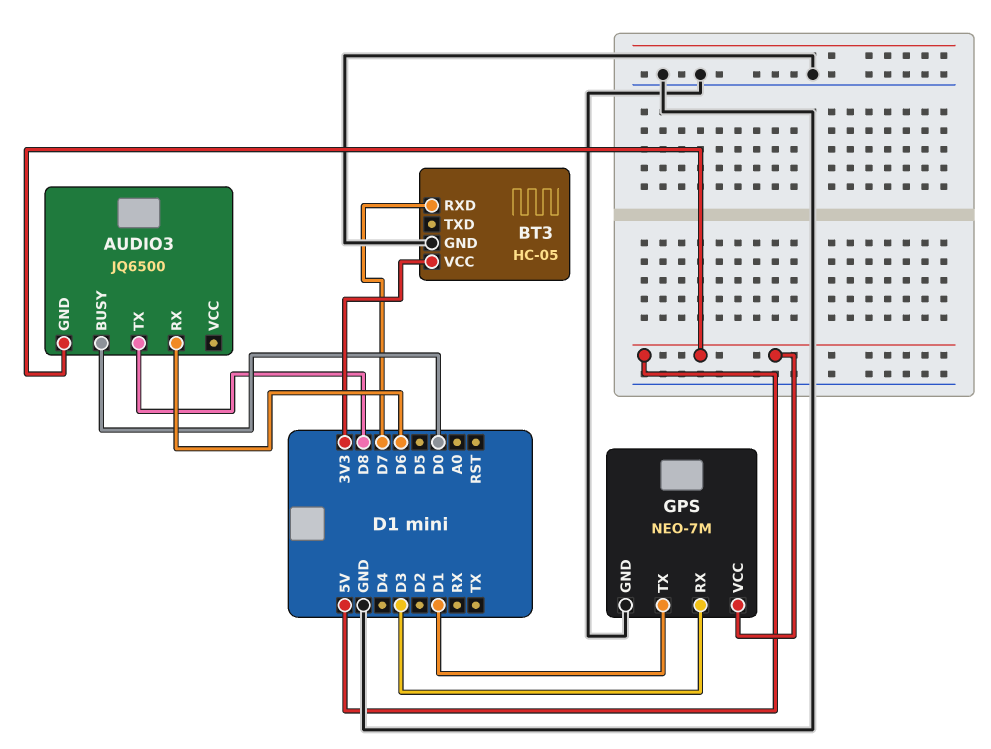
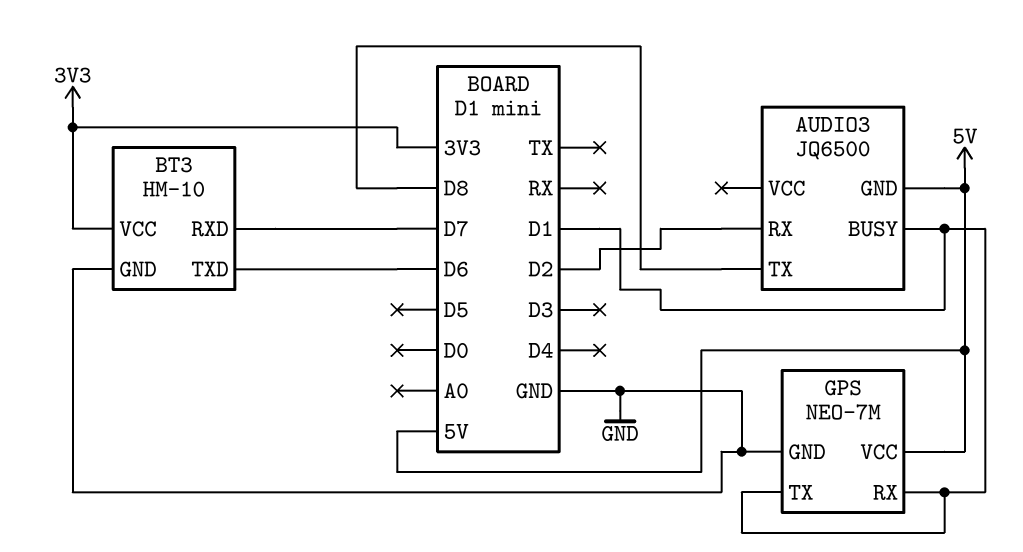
AUDIO3 pin BUSY: D0 -> D1
AUDIO3 pin RX: D6 -> D2
BT3: HC-05 -> HM-10
BT3 pin TXD: none -> D6
GPS pin RX: D3 -> D1

